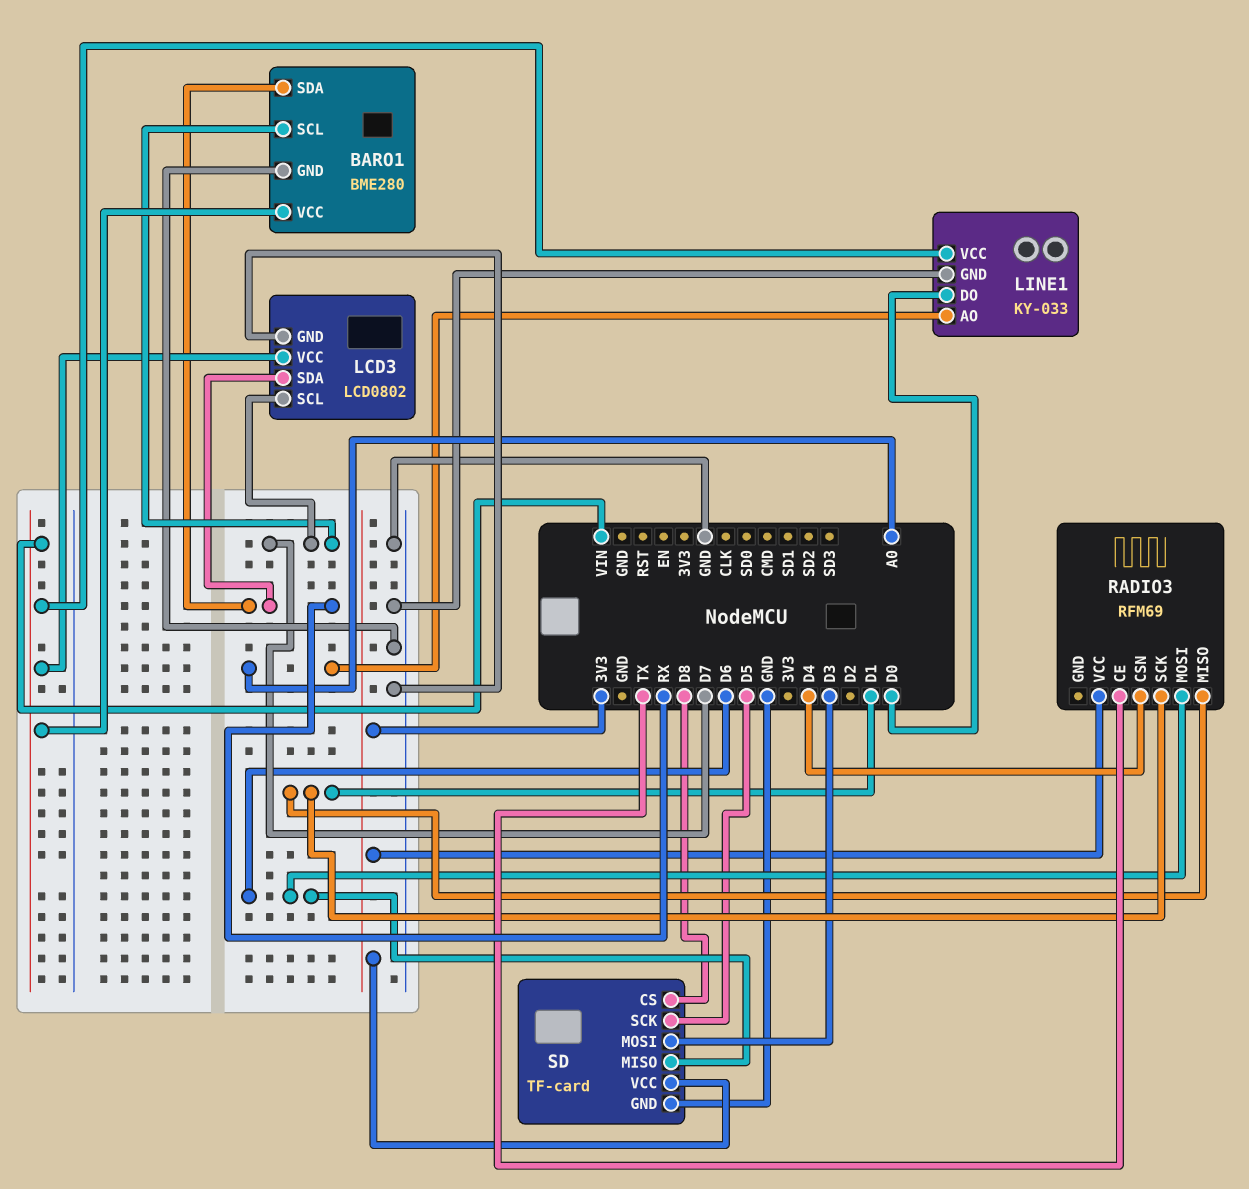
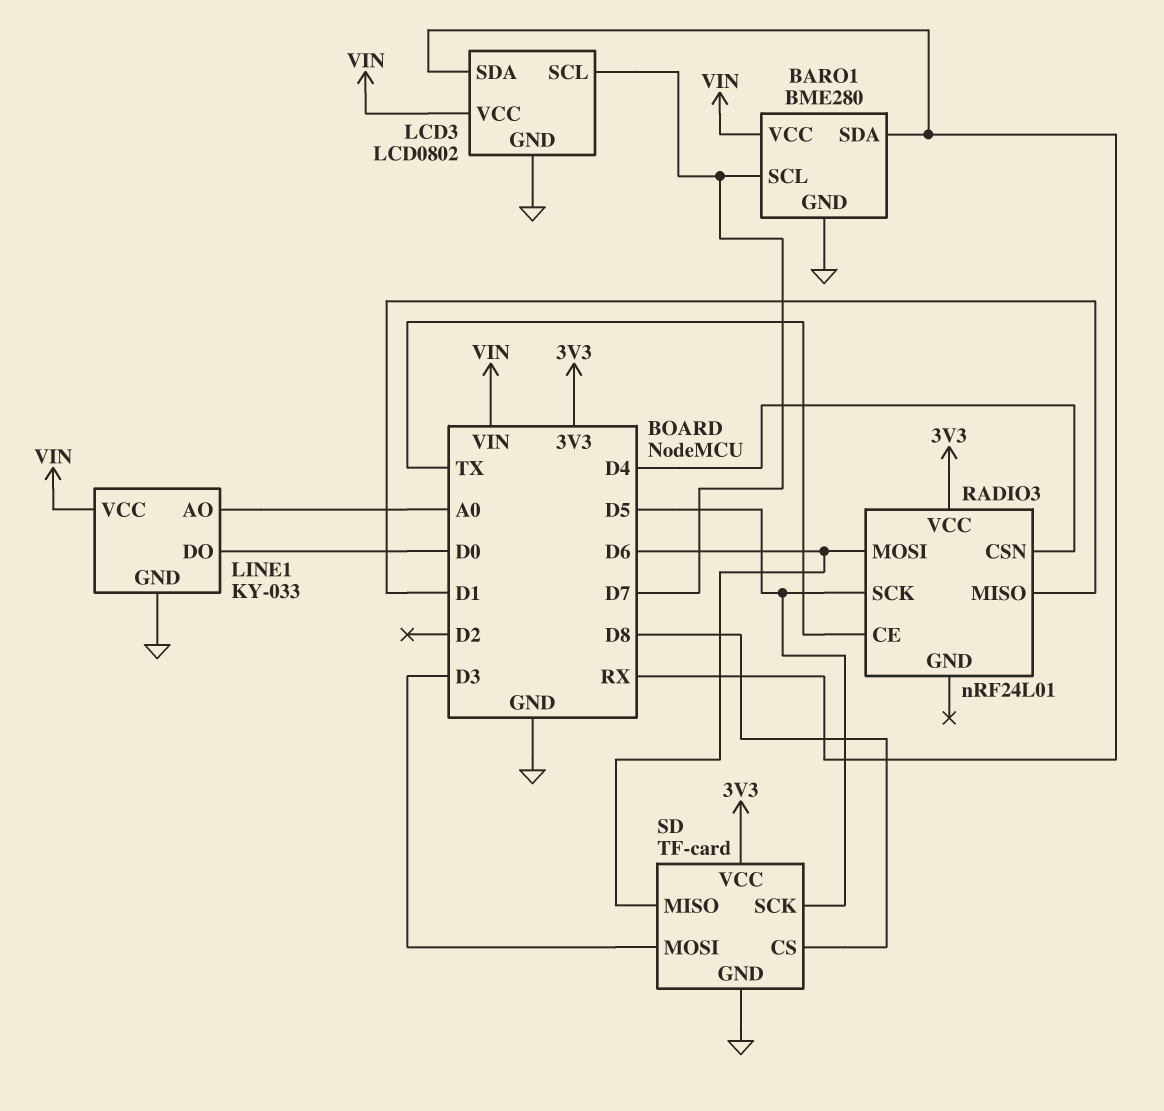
RADIO3: RFM69 -> nRF24L01
RADIO3 pin SCK: D1 -> D5

